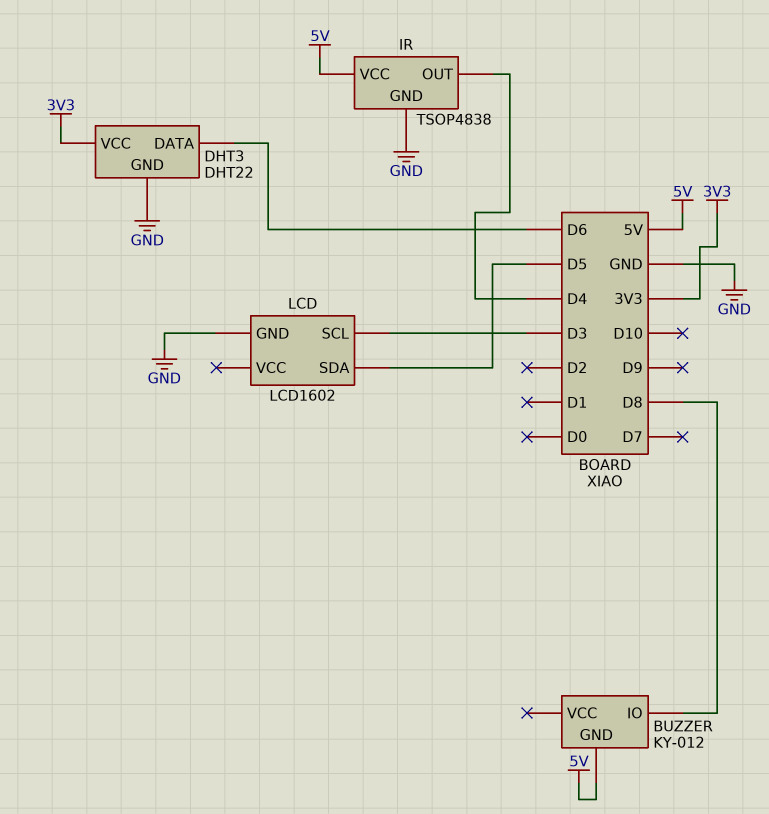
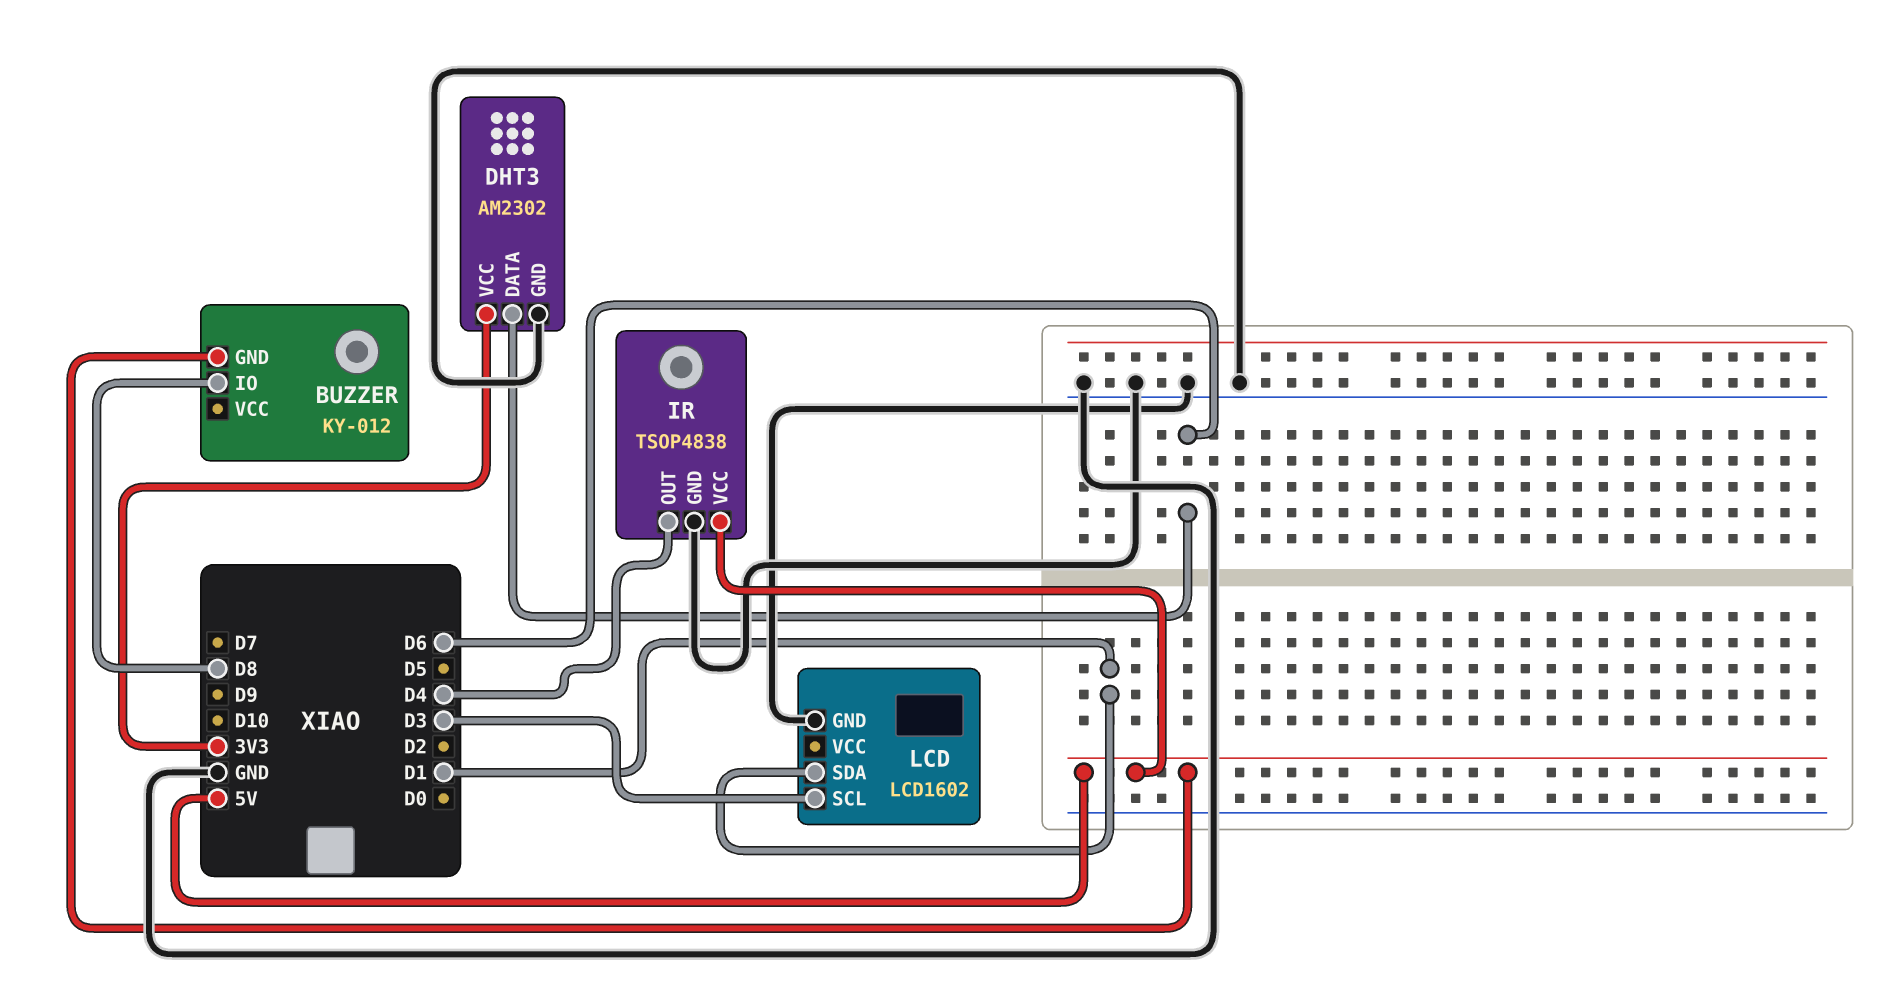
DHT3: DHT22 -> AM2302
LCD pin SDA: D5 -> D1

